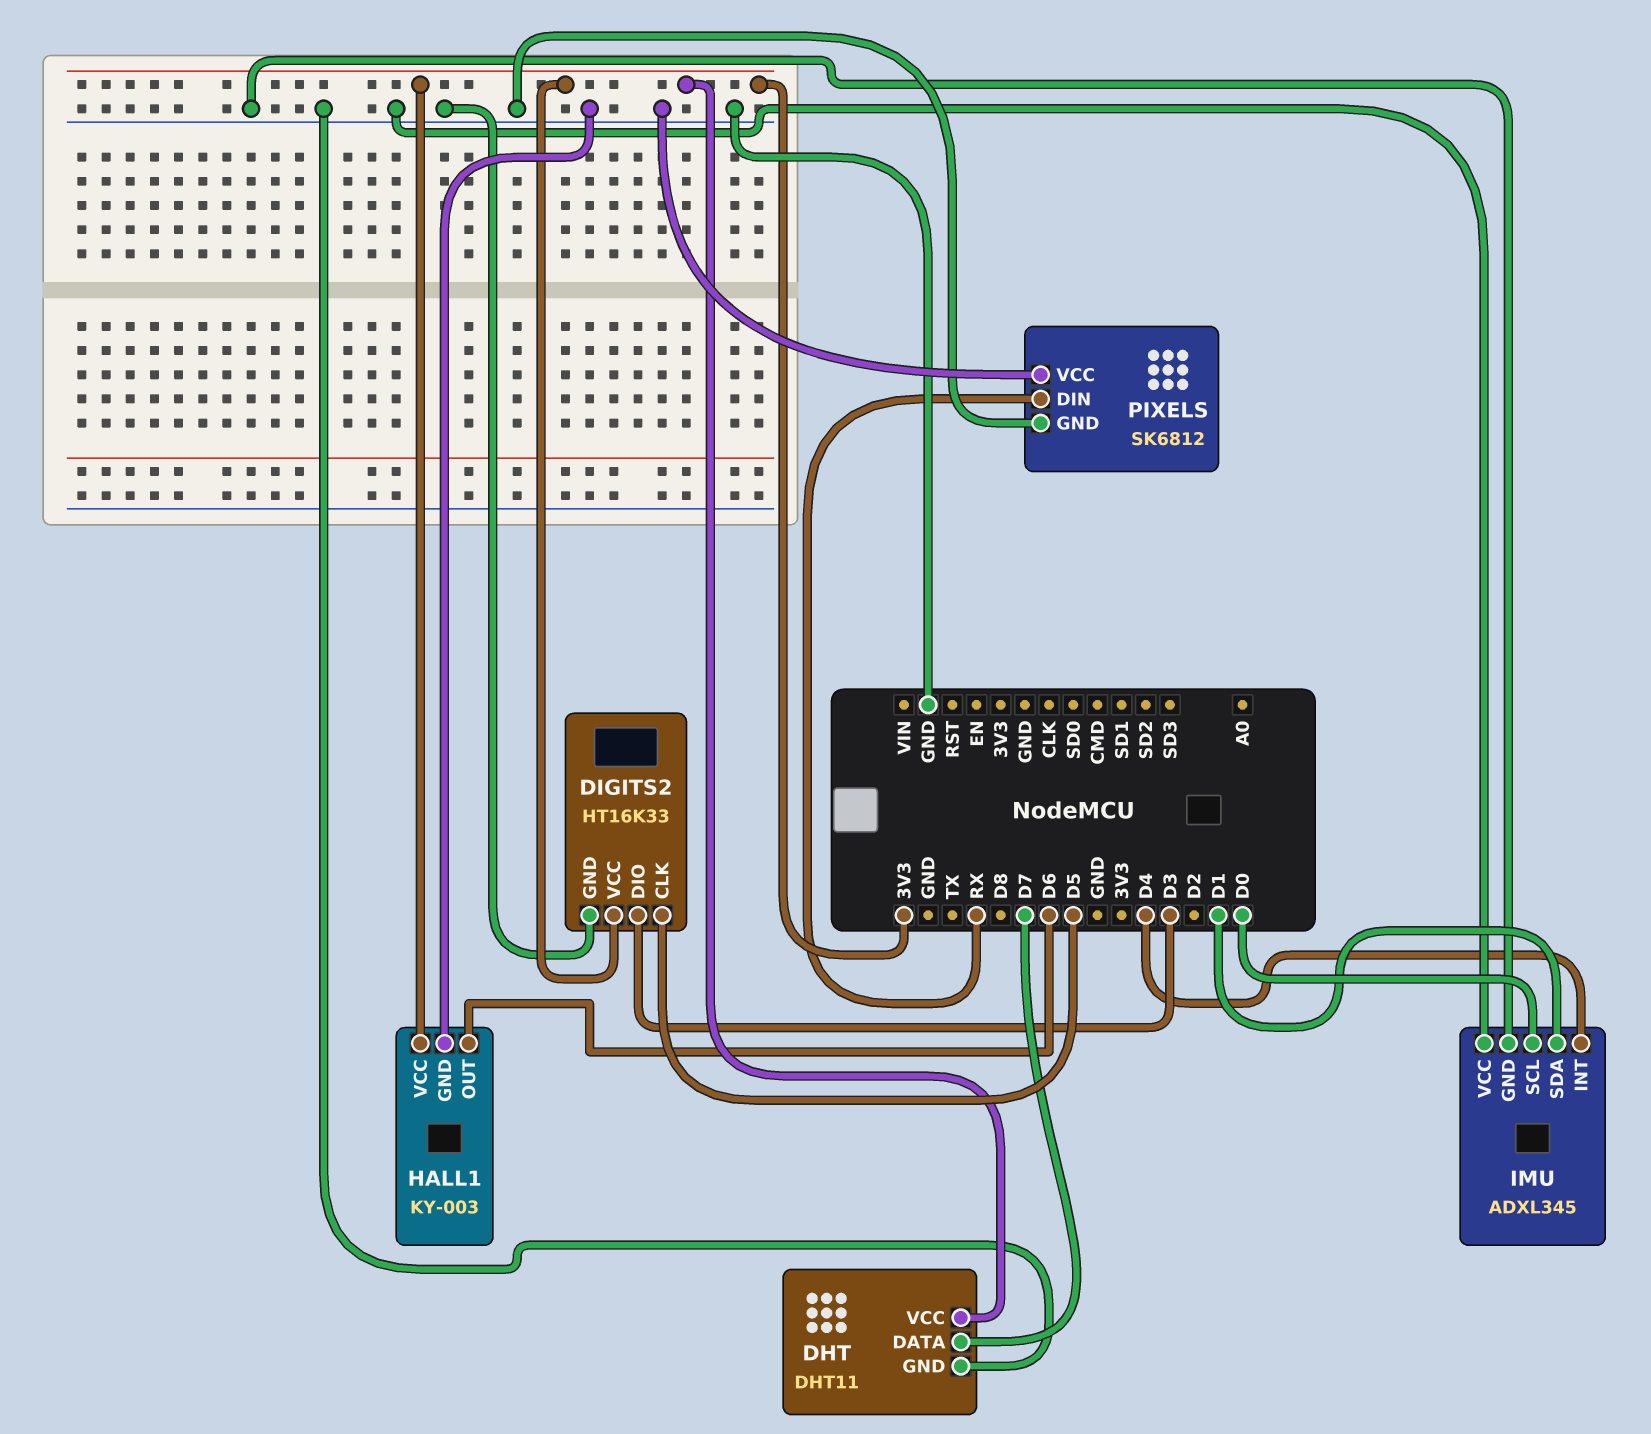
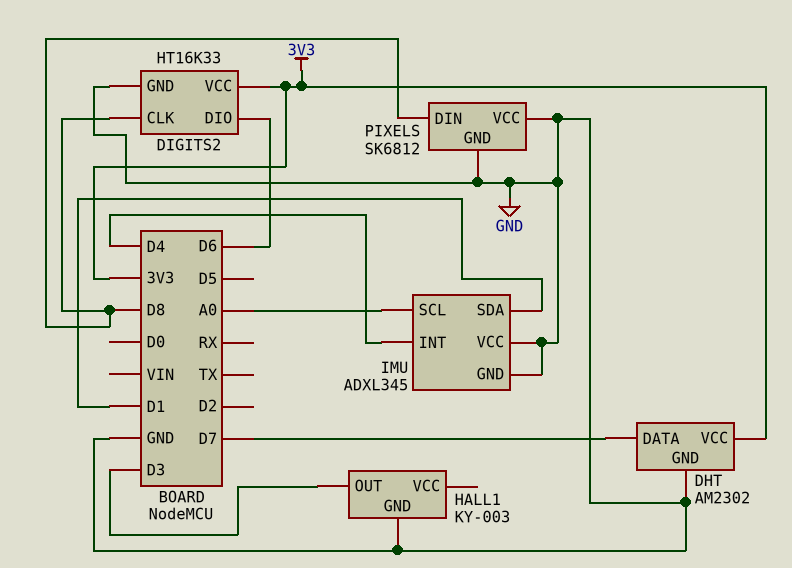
DHT: DHT11 -> AM2302
DIGITS2 pin CLK: D5 -> D8
DIGITS2 pin DIO: D3 -> D6
HALL1 pin OUT: D6 -> D3
HALL1 pin VCC: 3V3 -> none
IMU pin SCL: D0 -> A0
PIXELS pin DIN: RX -> D8

